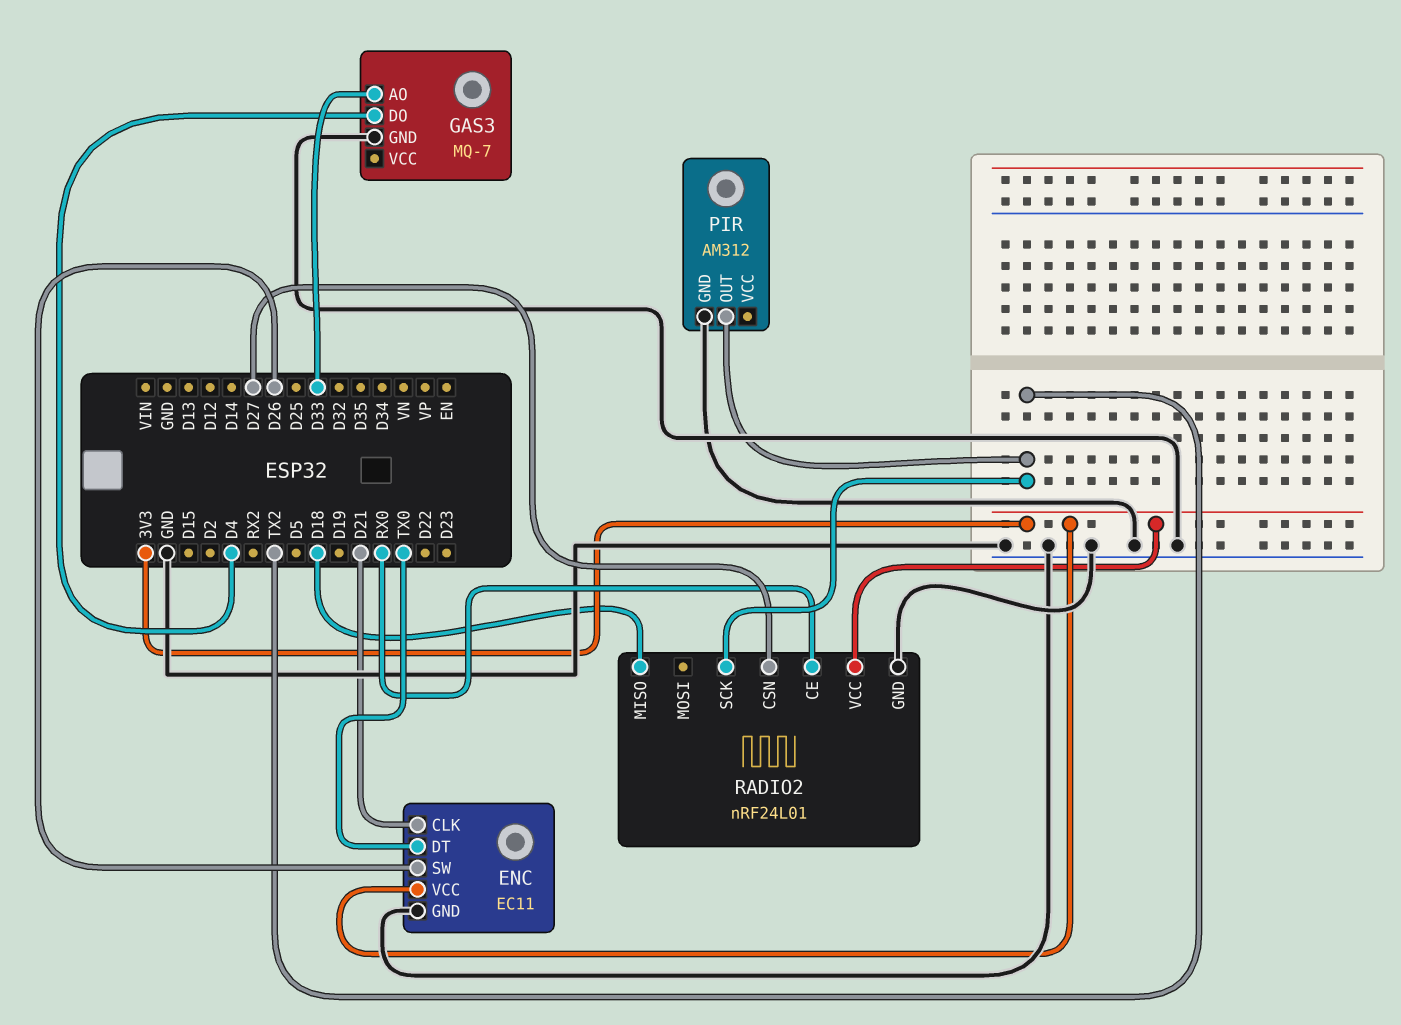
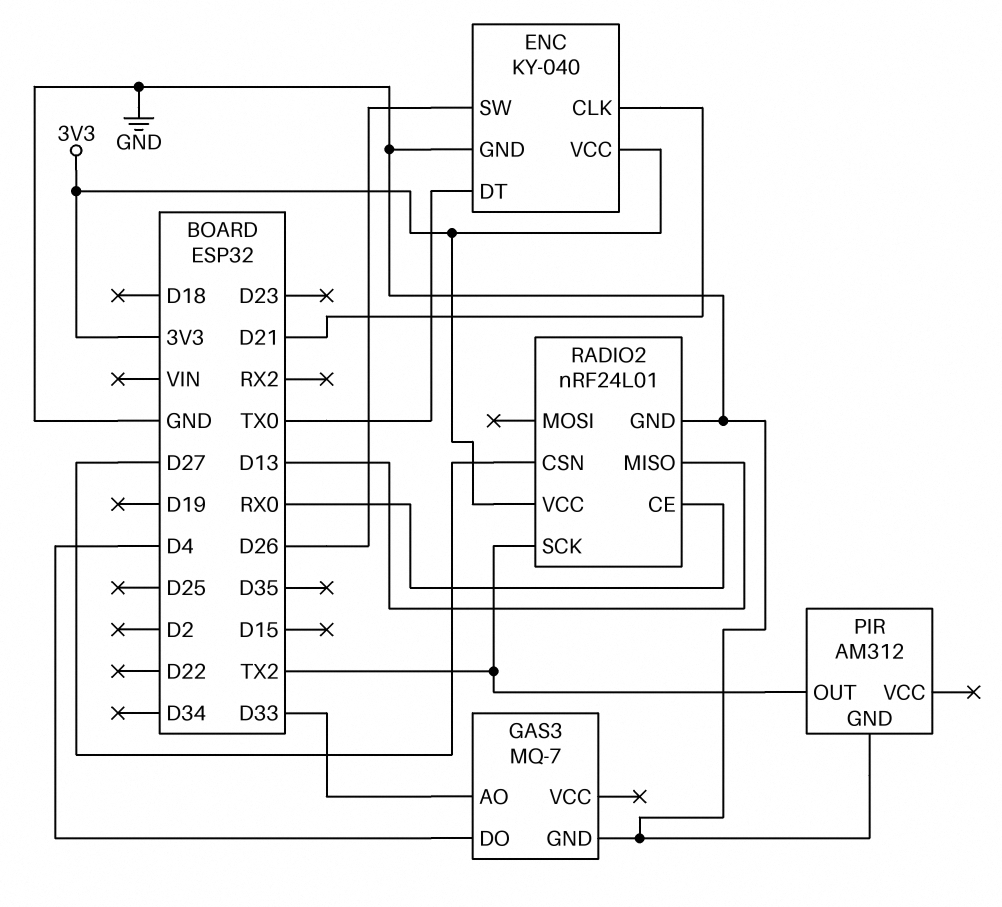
ENC: EC11 -> KY-040
RADIO2 pin MISO: D18 -> D13

